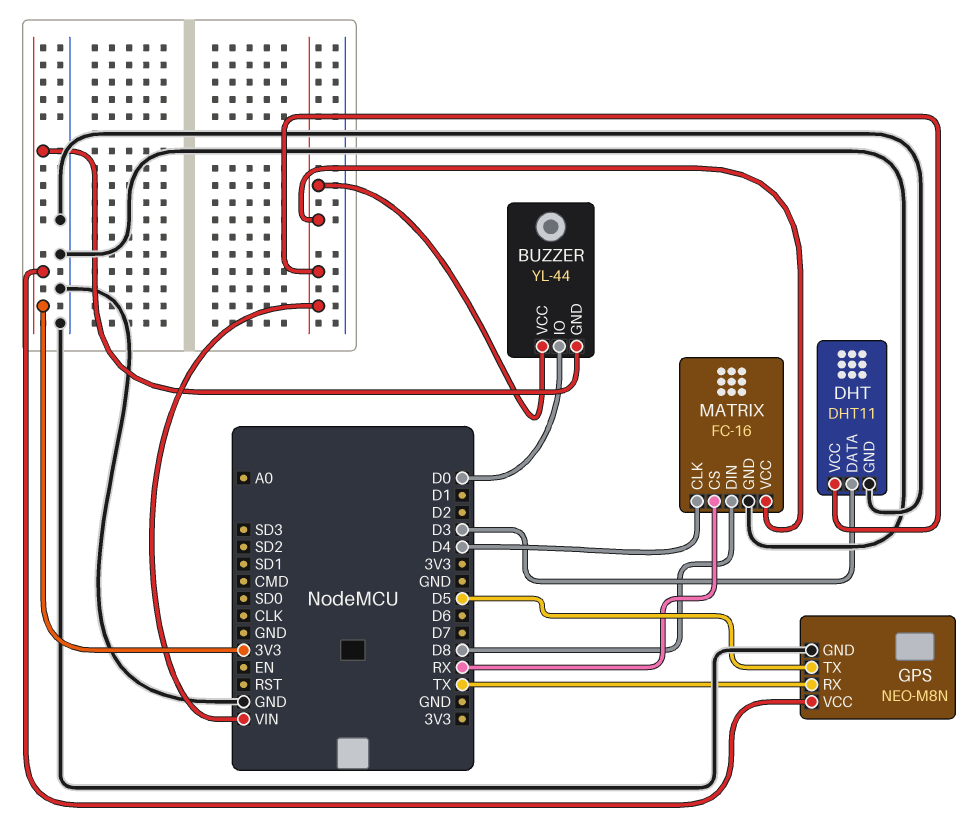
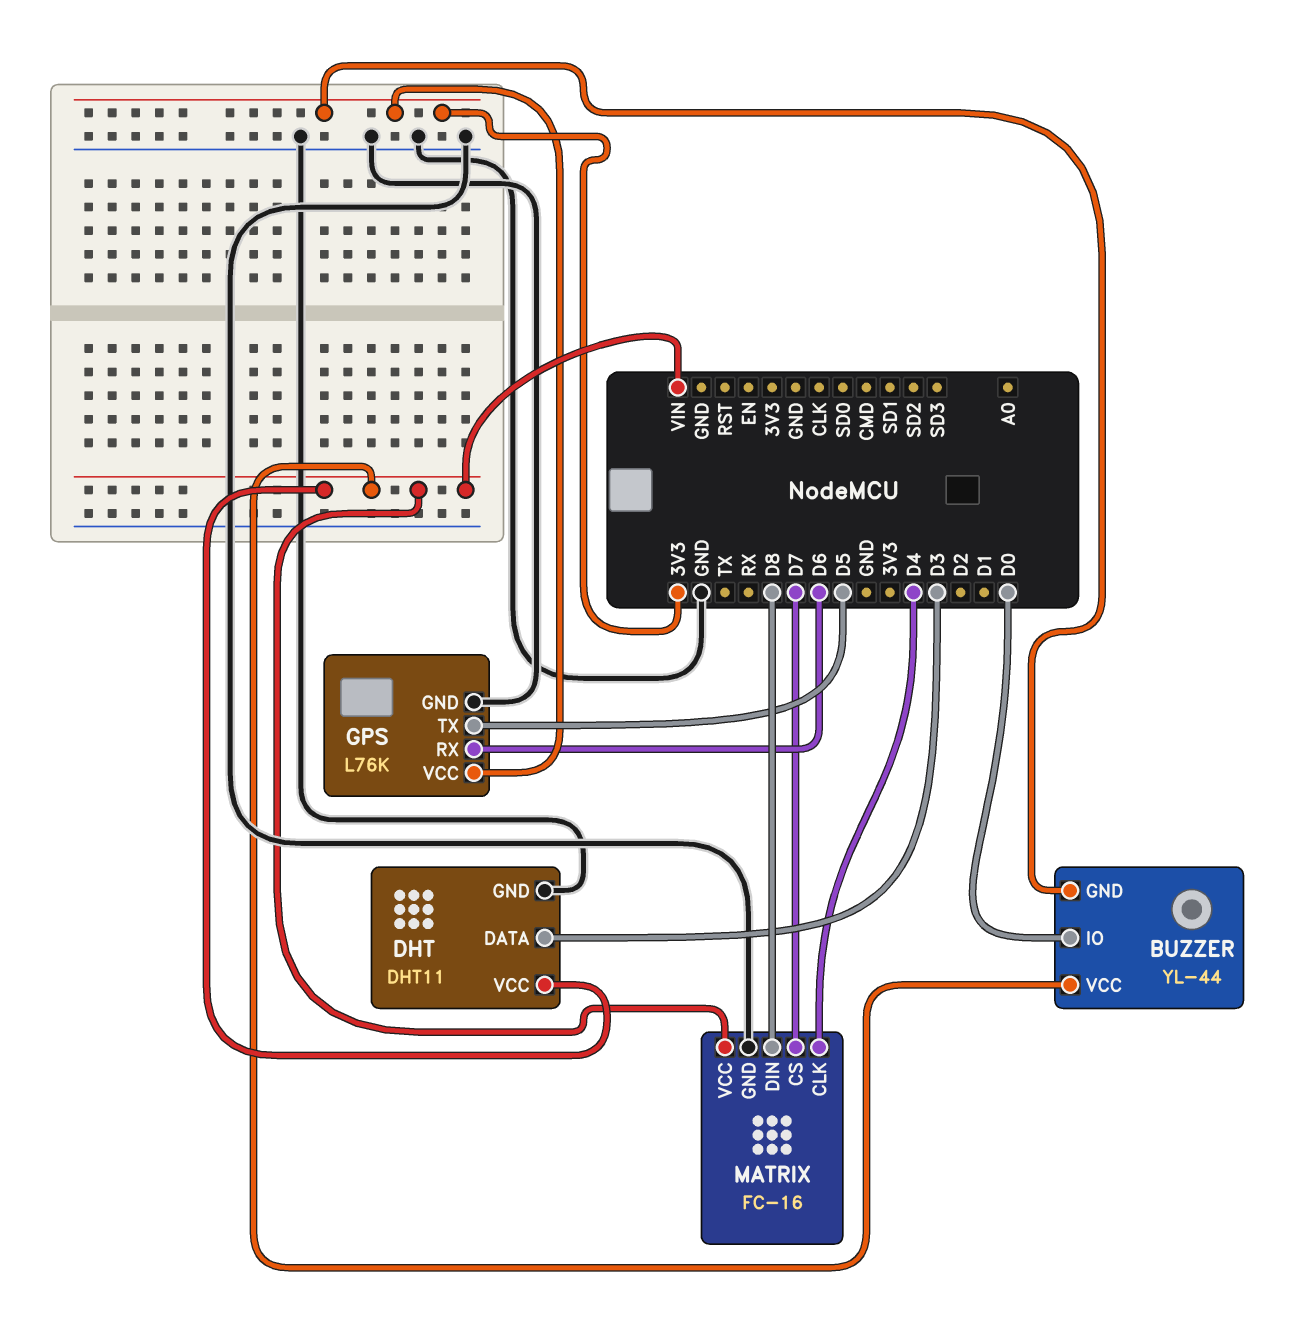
GPS: NEO-M8N -> L76K
GPS pin RX: TX -> D6
MATRIX pin CS: RX -> D7

